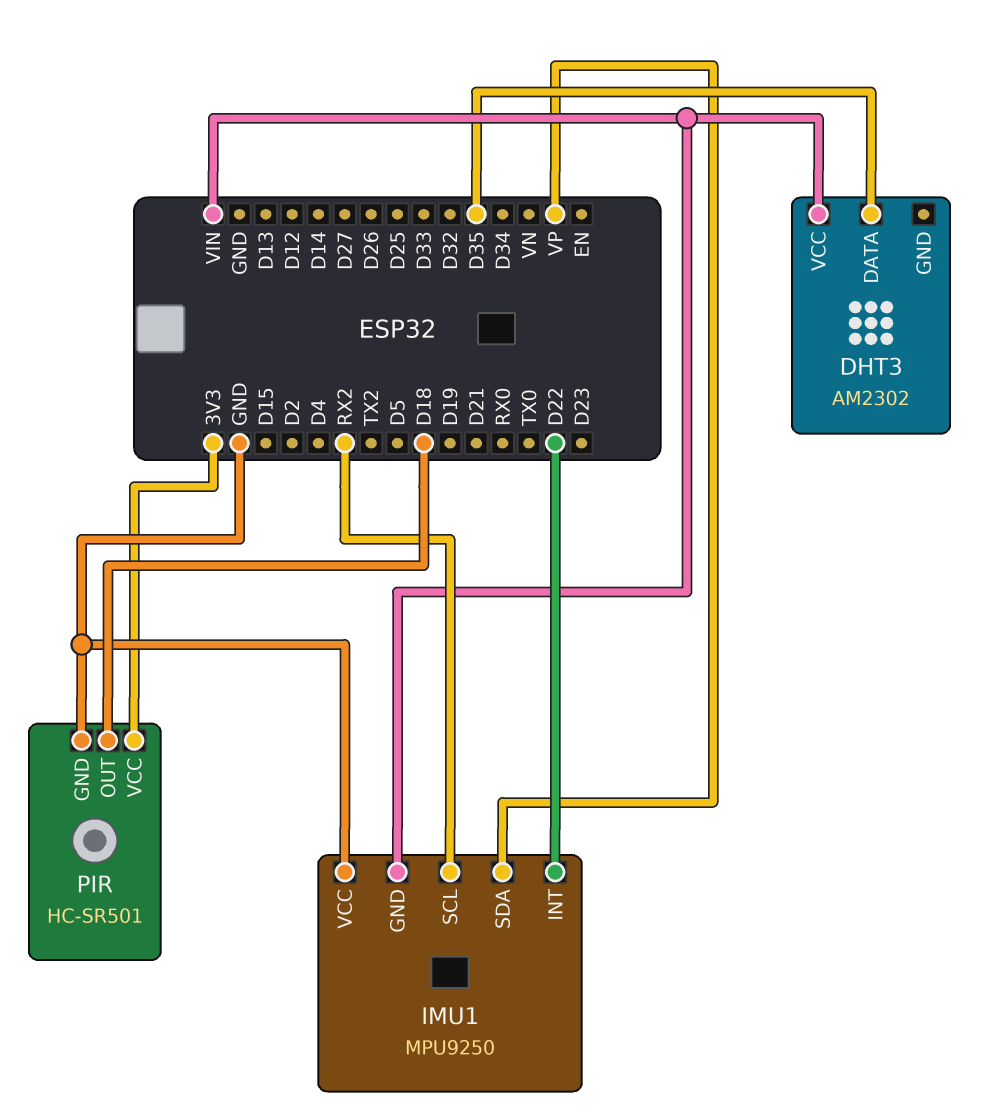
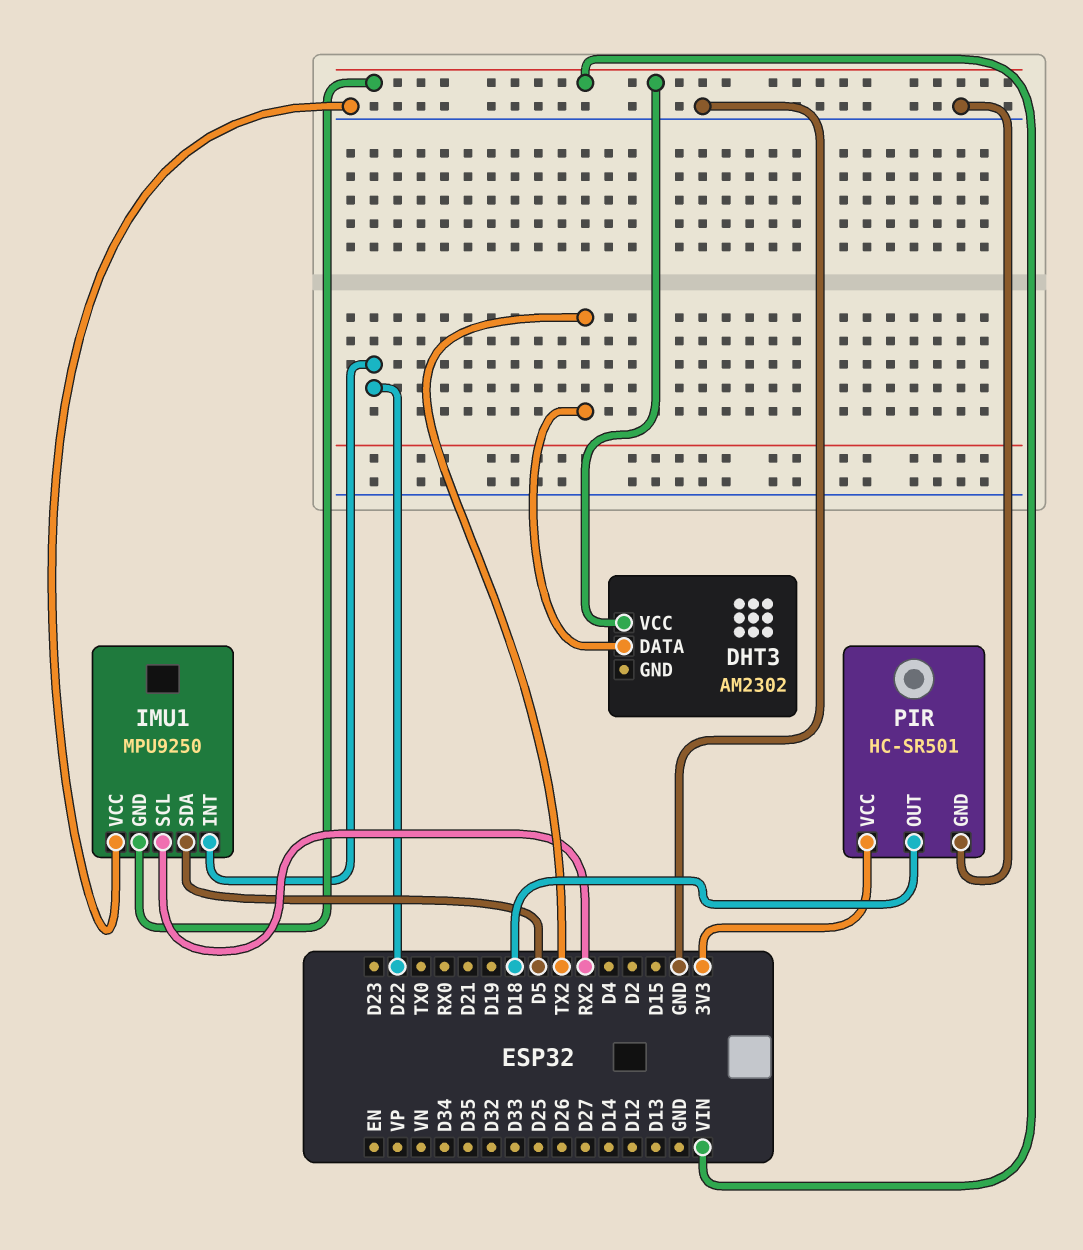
DHT3 pin DATA: D35 -> TX2
IMU1 pin SDA: VP -> D5

